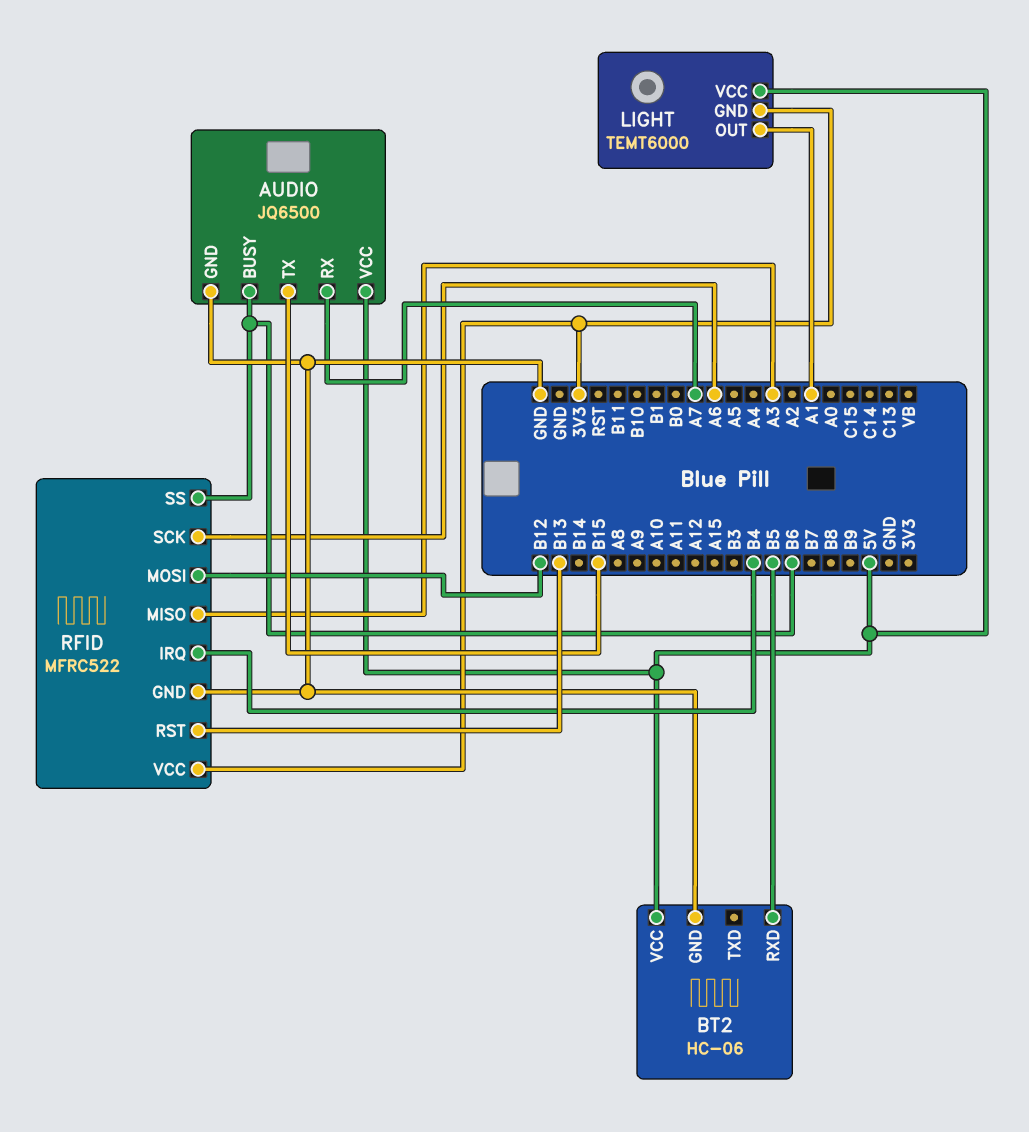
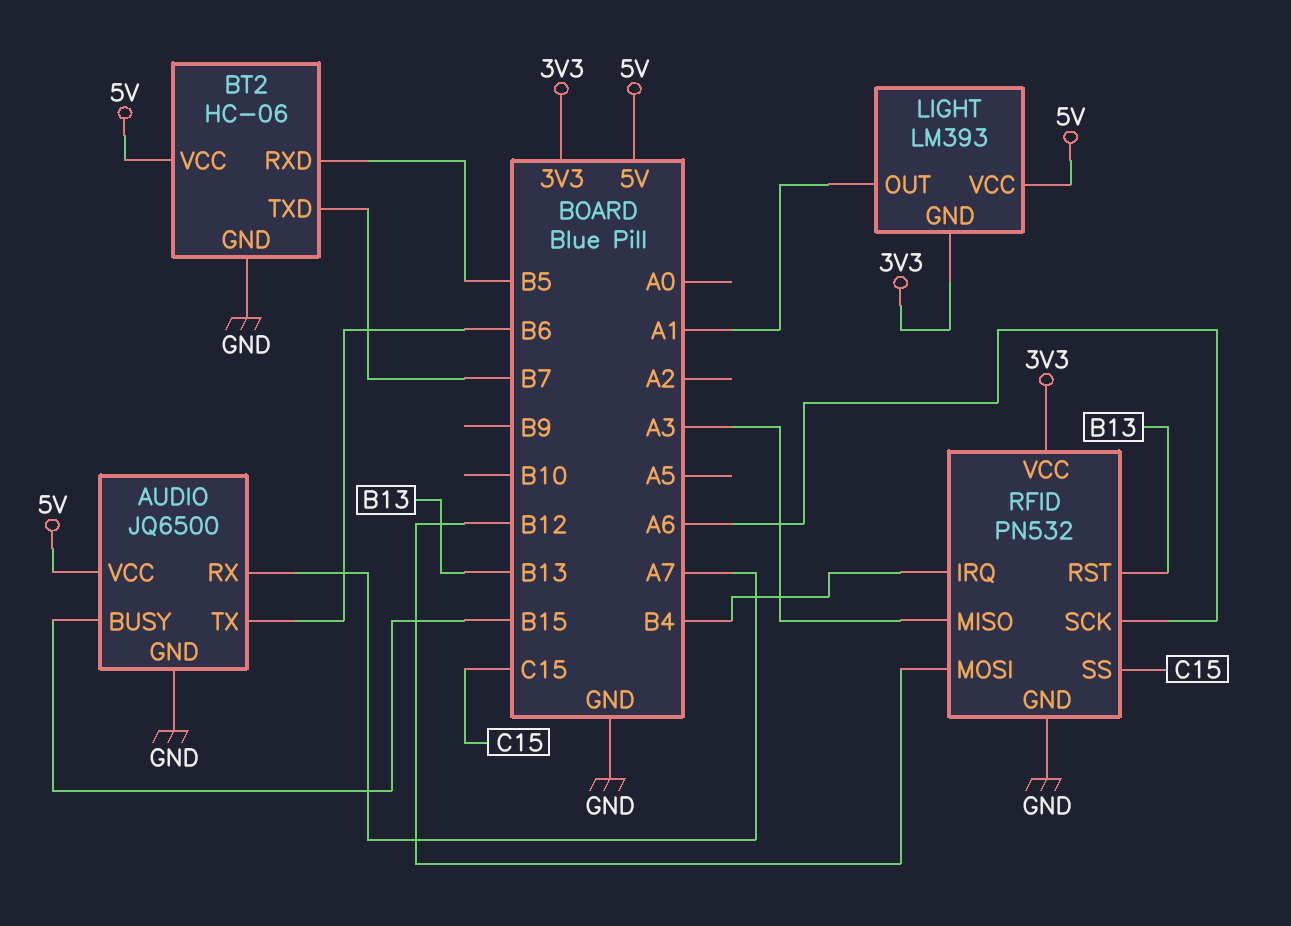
AUDIO pin BUSY: B6 -> B15
AUDIO pin TX: B15 -> B6
BT2 pin TXD: none -> B7
LIGHT: TEMT6000 -> LM393
RFID: MFRC522 -> PN532
RFID pin SS: B6 -> C15

